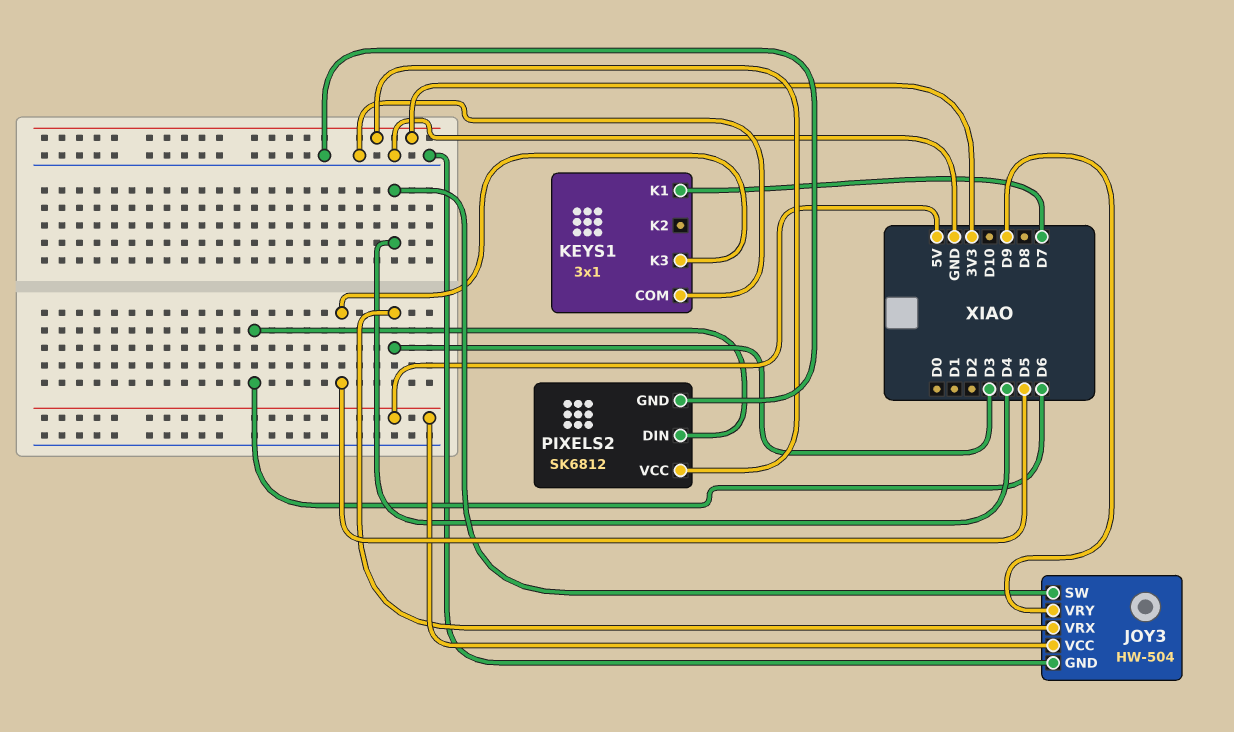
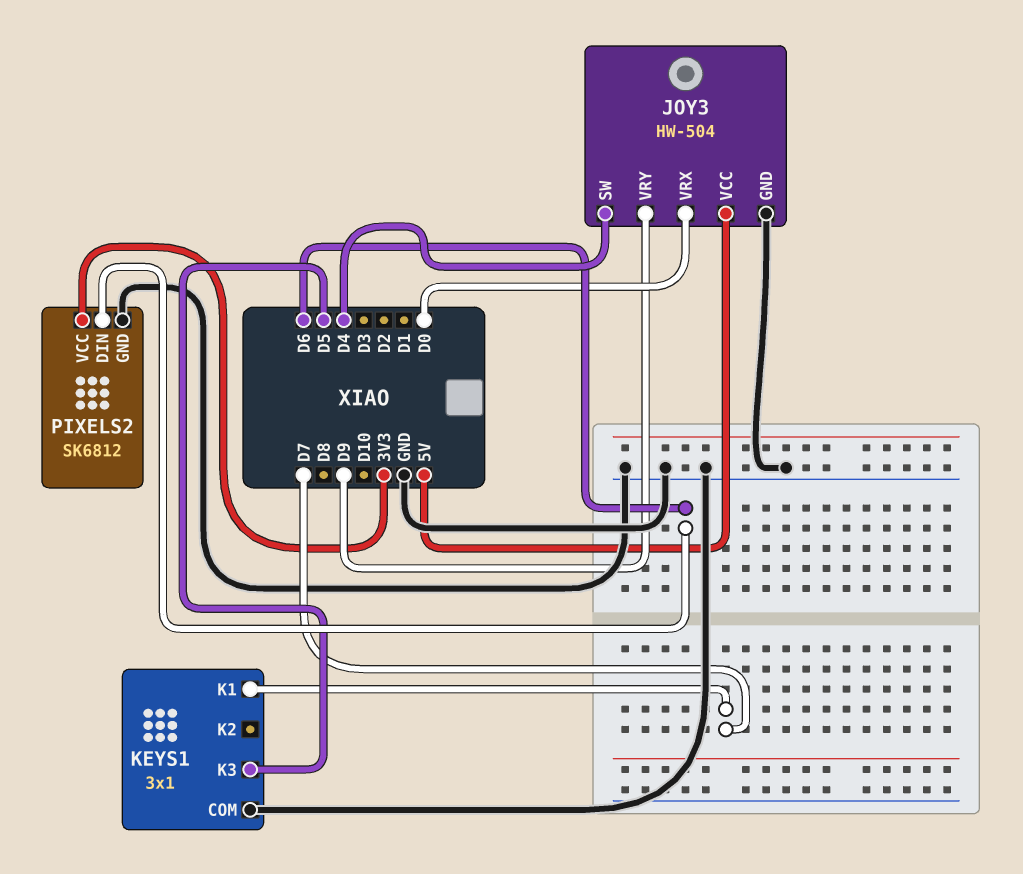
JOY3 pin VRX: D3 -> D0

